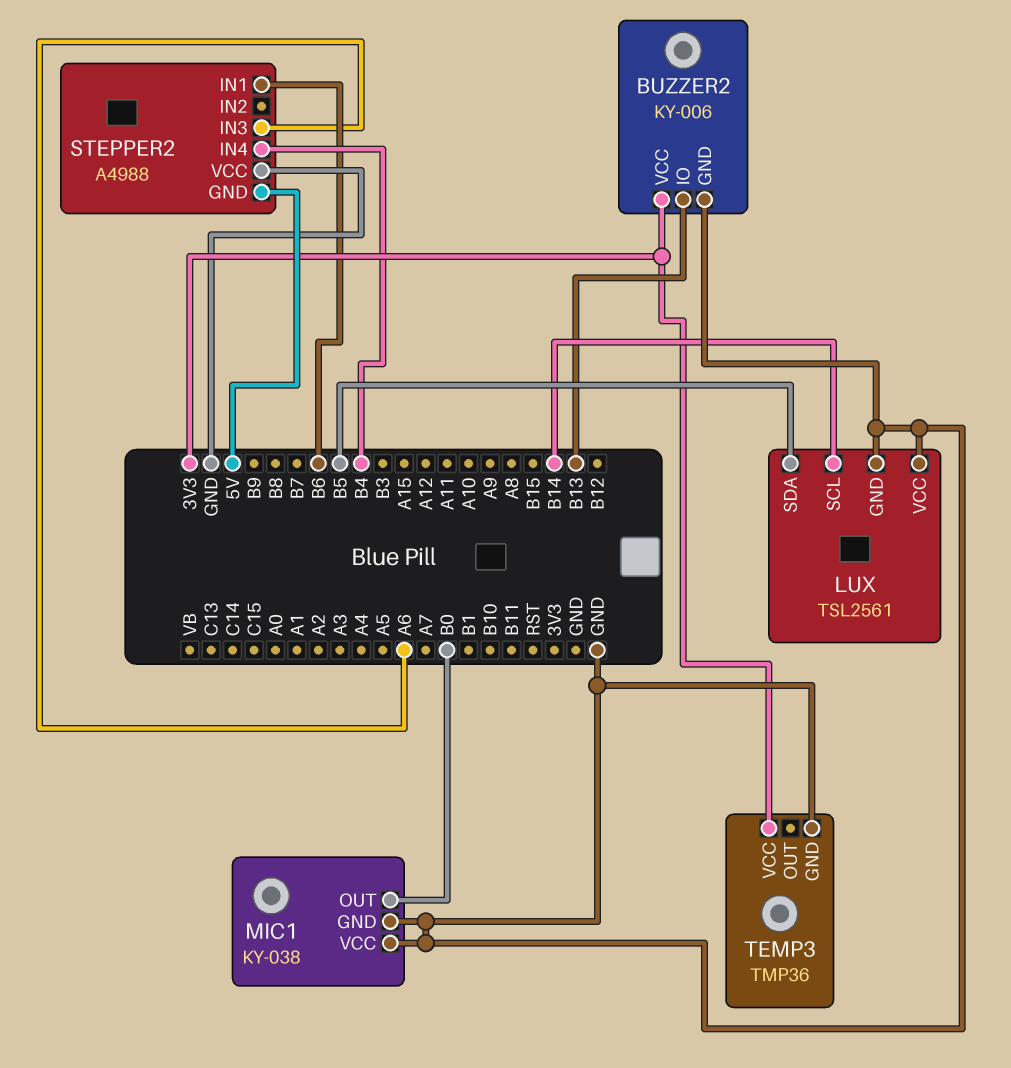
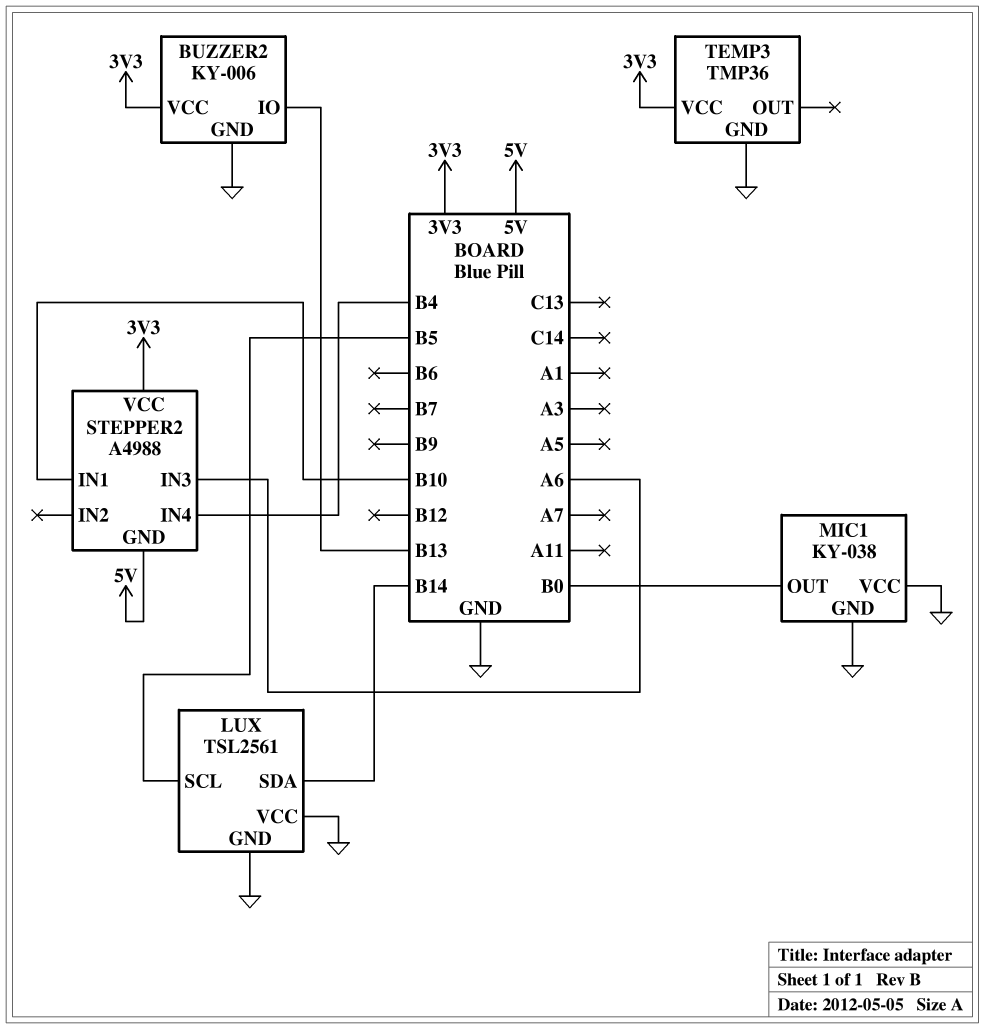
LUX pin SCL: B14 -> B5
LUX pin SDA: B5 -> B14
STEPPER2 pin IN1: B6 -> B10
STEPPER2 pin VCC: GND -> 3V3

